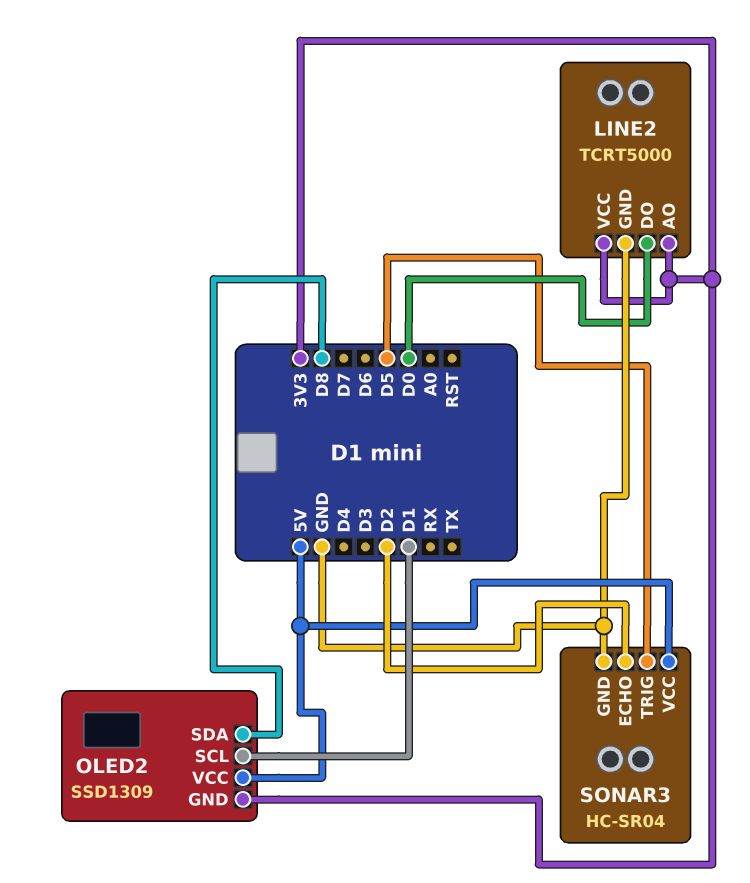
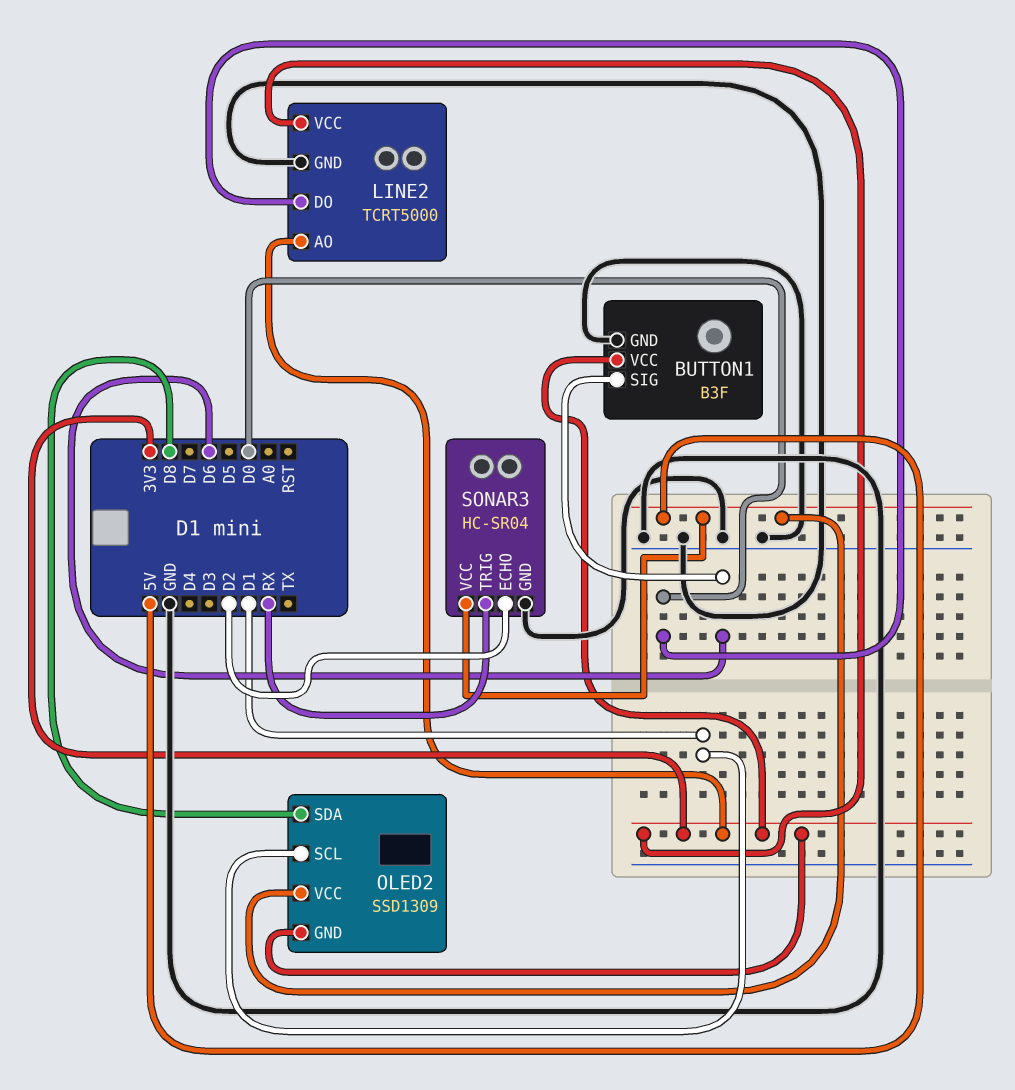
BUTTON1: none -> B3F
BUTTON1 pin GND: none -> GND
BUTTON1 pin SIG: none -> D6
BUTTON1 pin VCC: none -> 3V3
SONAR3 pin TRIG: D5 -> RX

